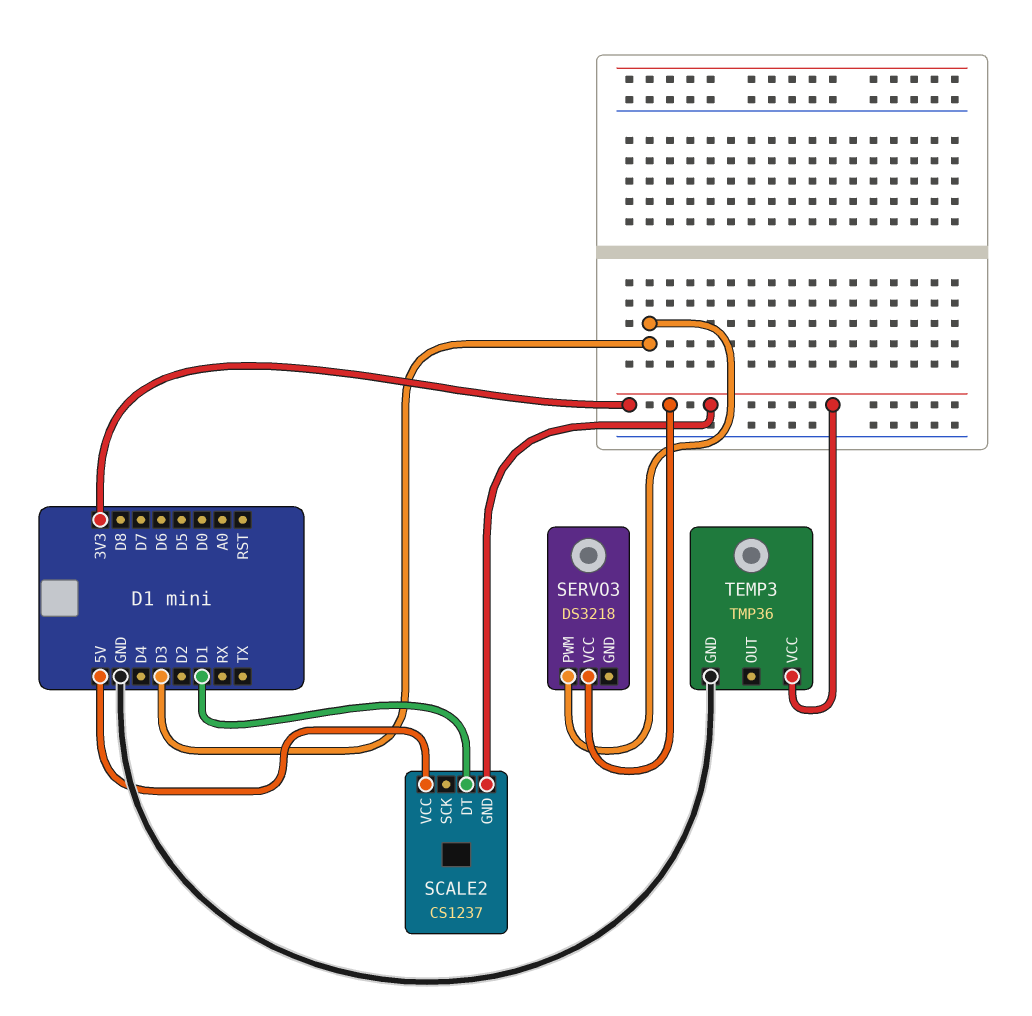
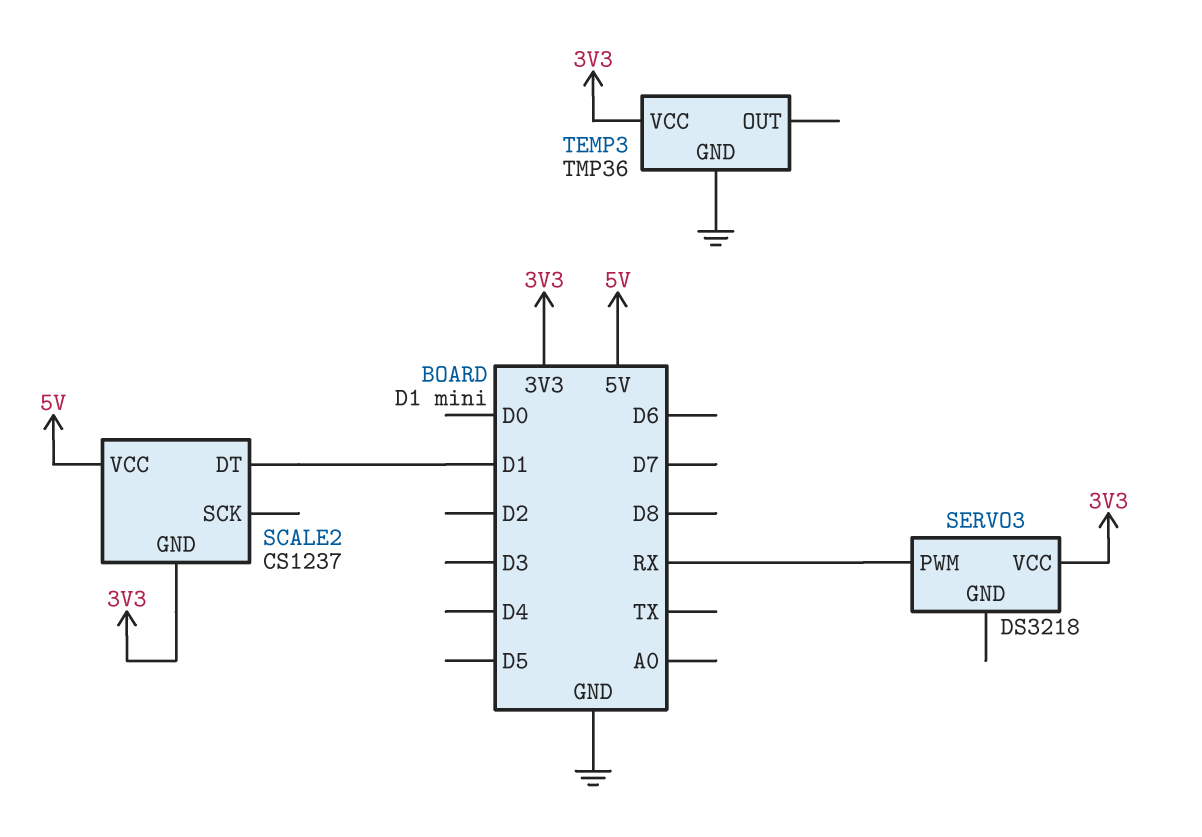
SERVO3 pin PWM: D3 -> RX

